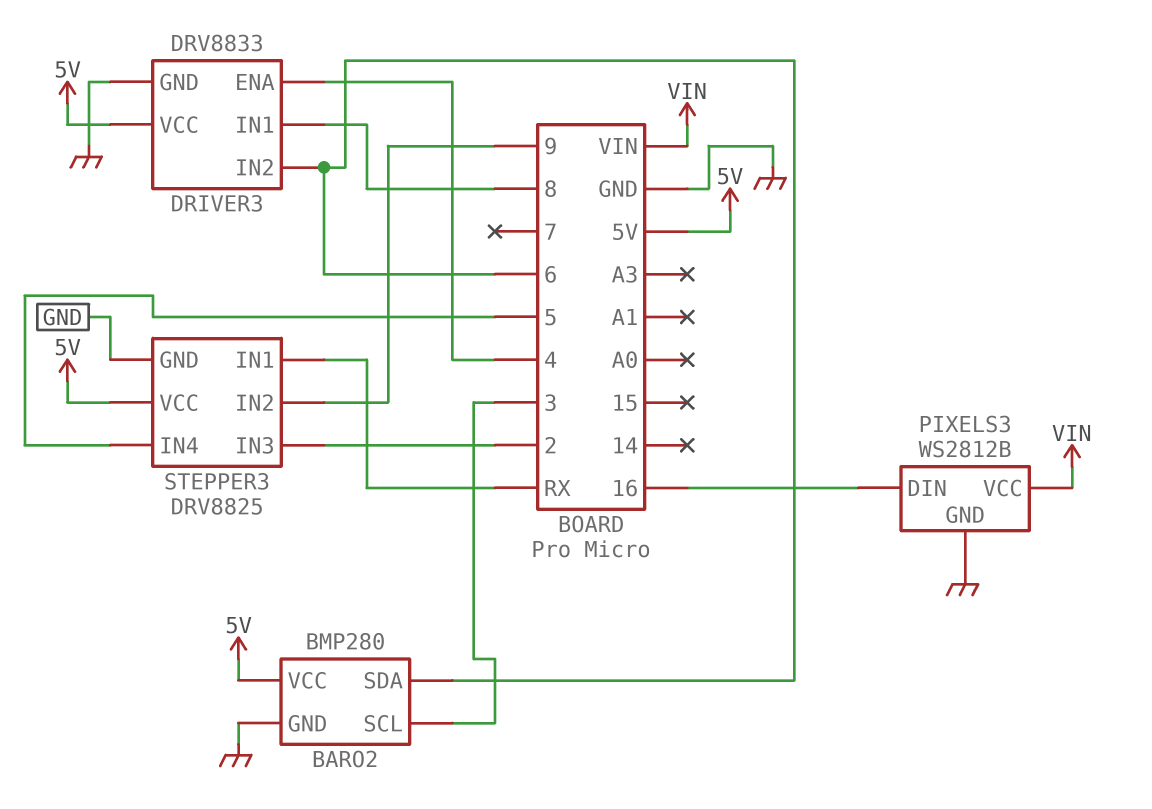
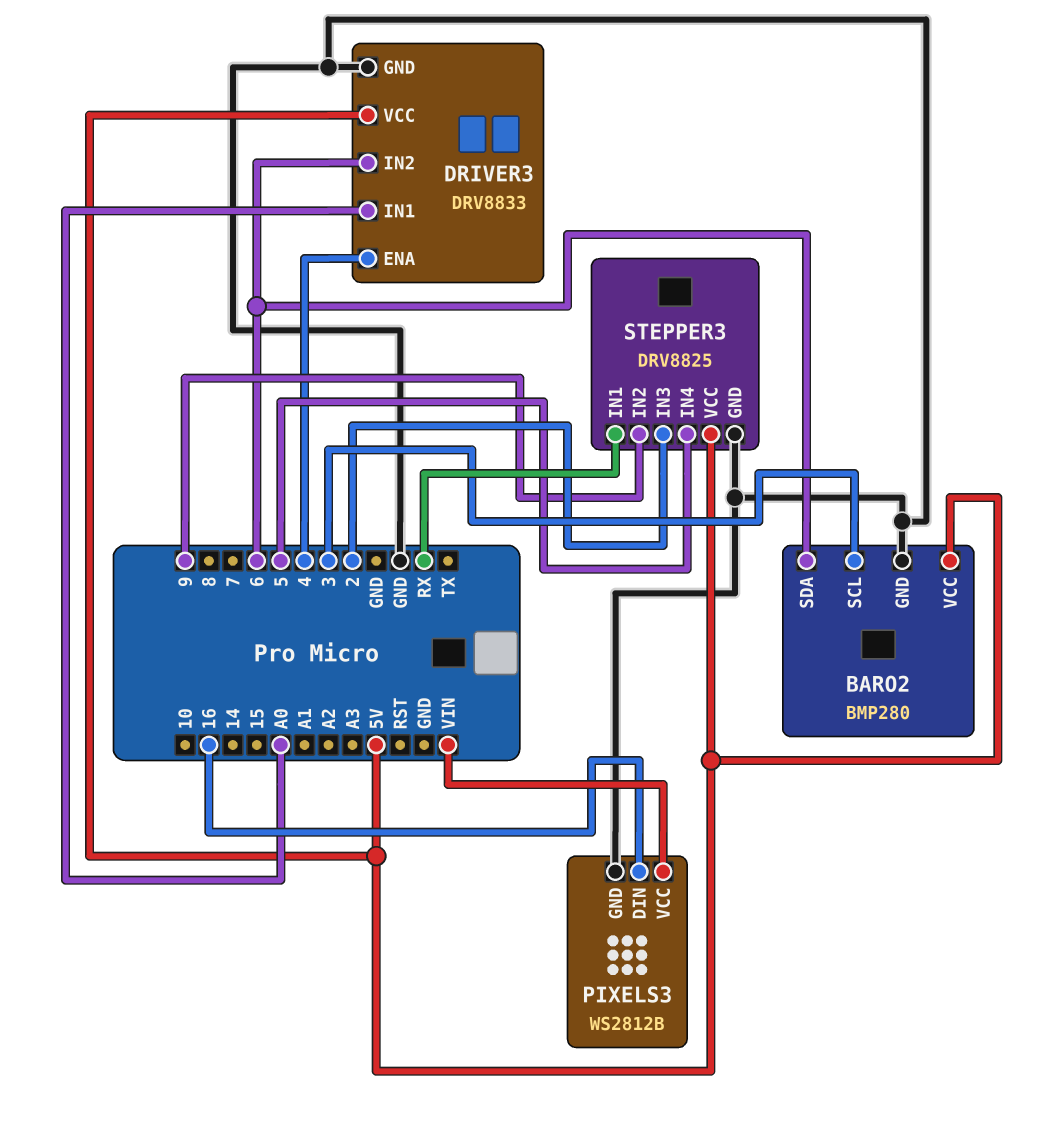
DRIVER3 pin IN1: 8 -> A0

